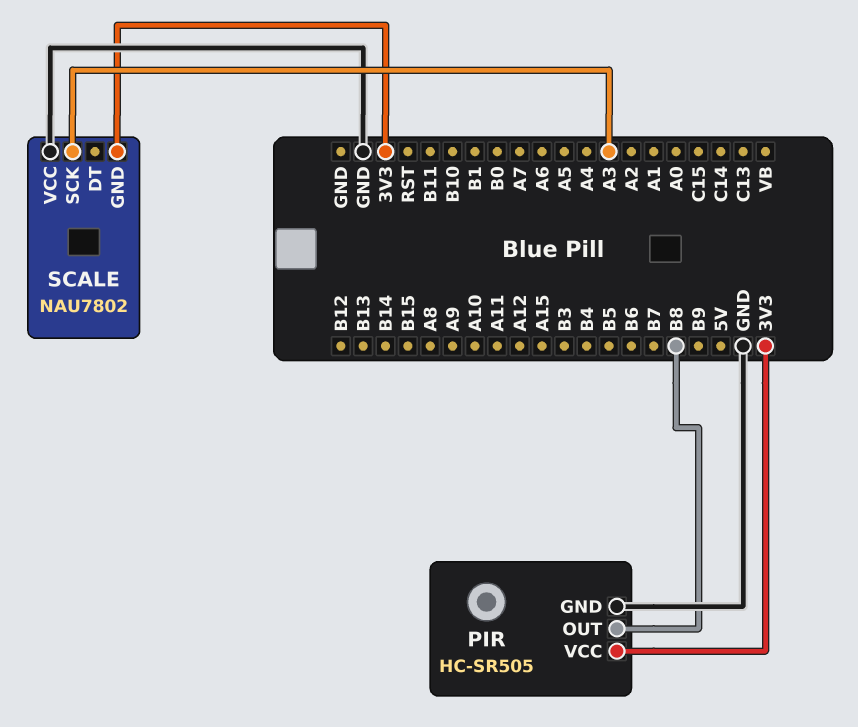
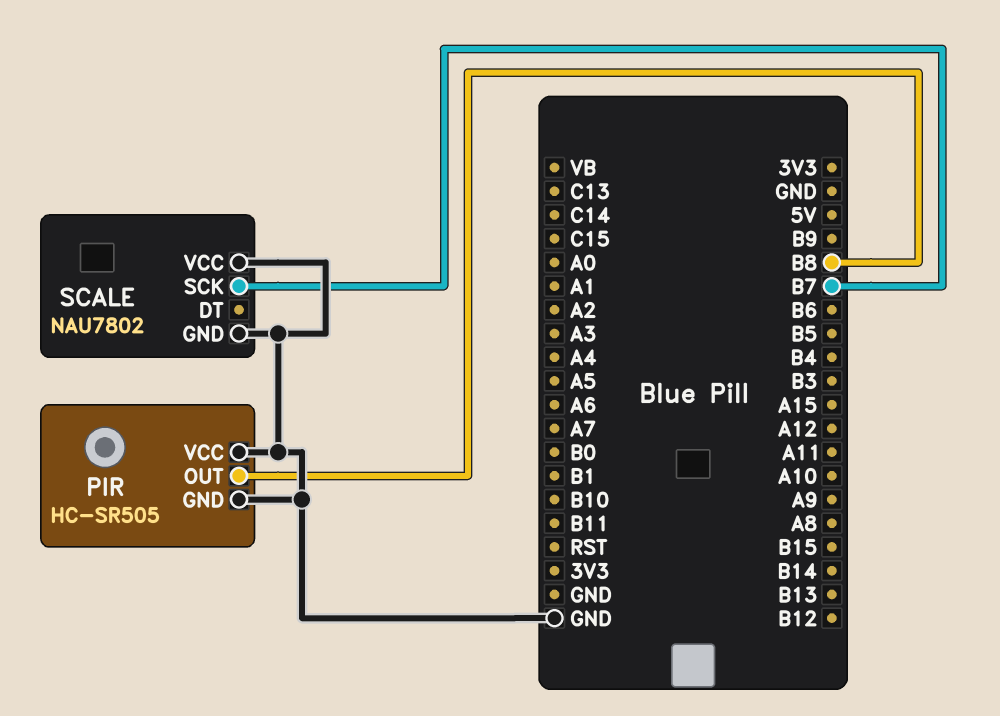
PIR pin VCC: 3V3 -> GND
SCALE pin GND: 3V3 -> GND
SCALE pin SCK: A3 -> B7

